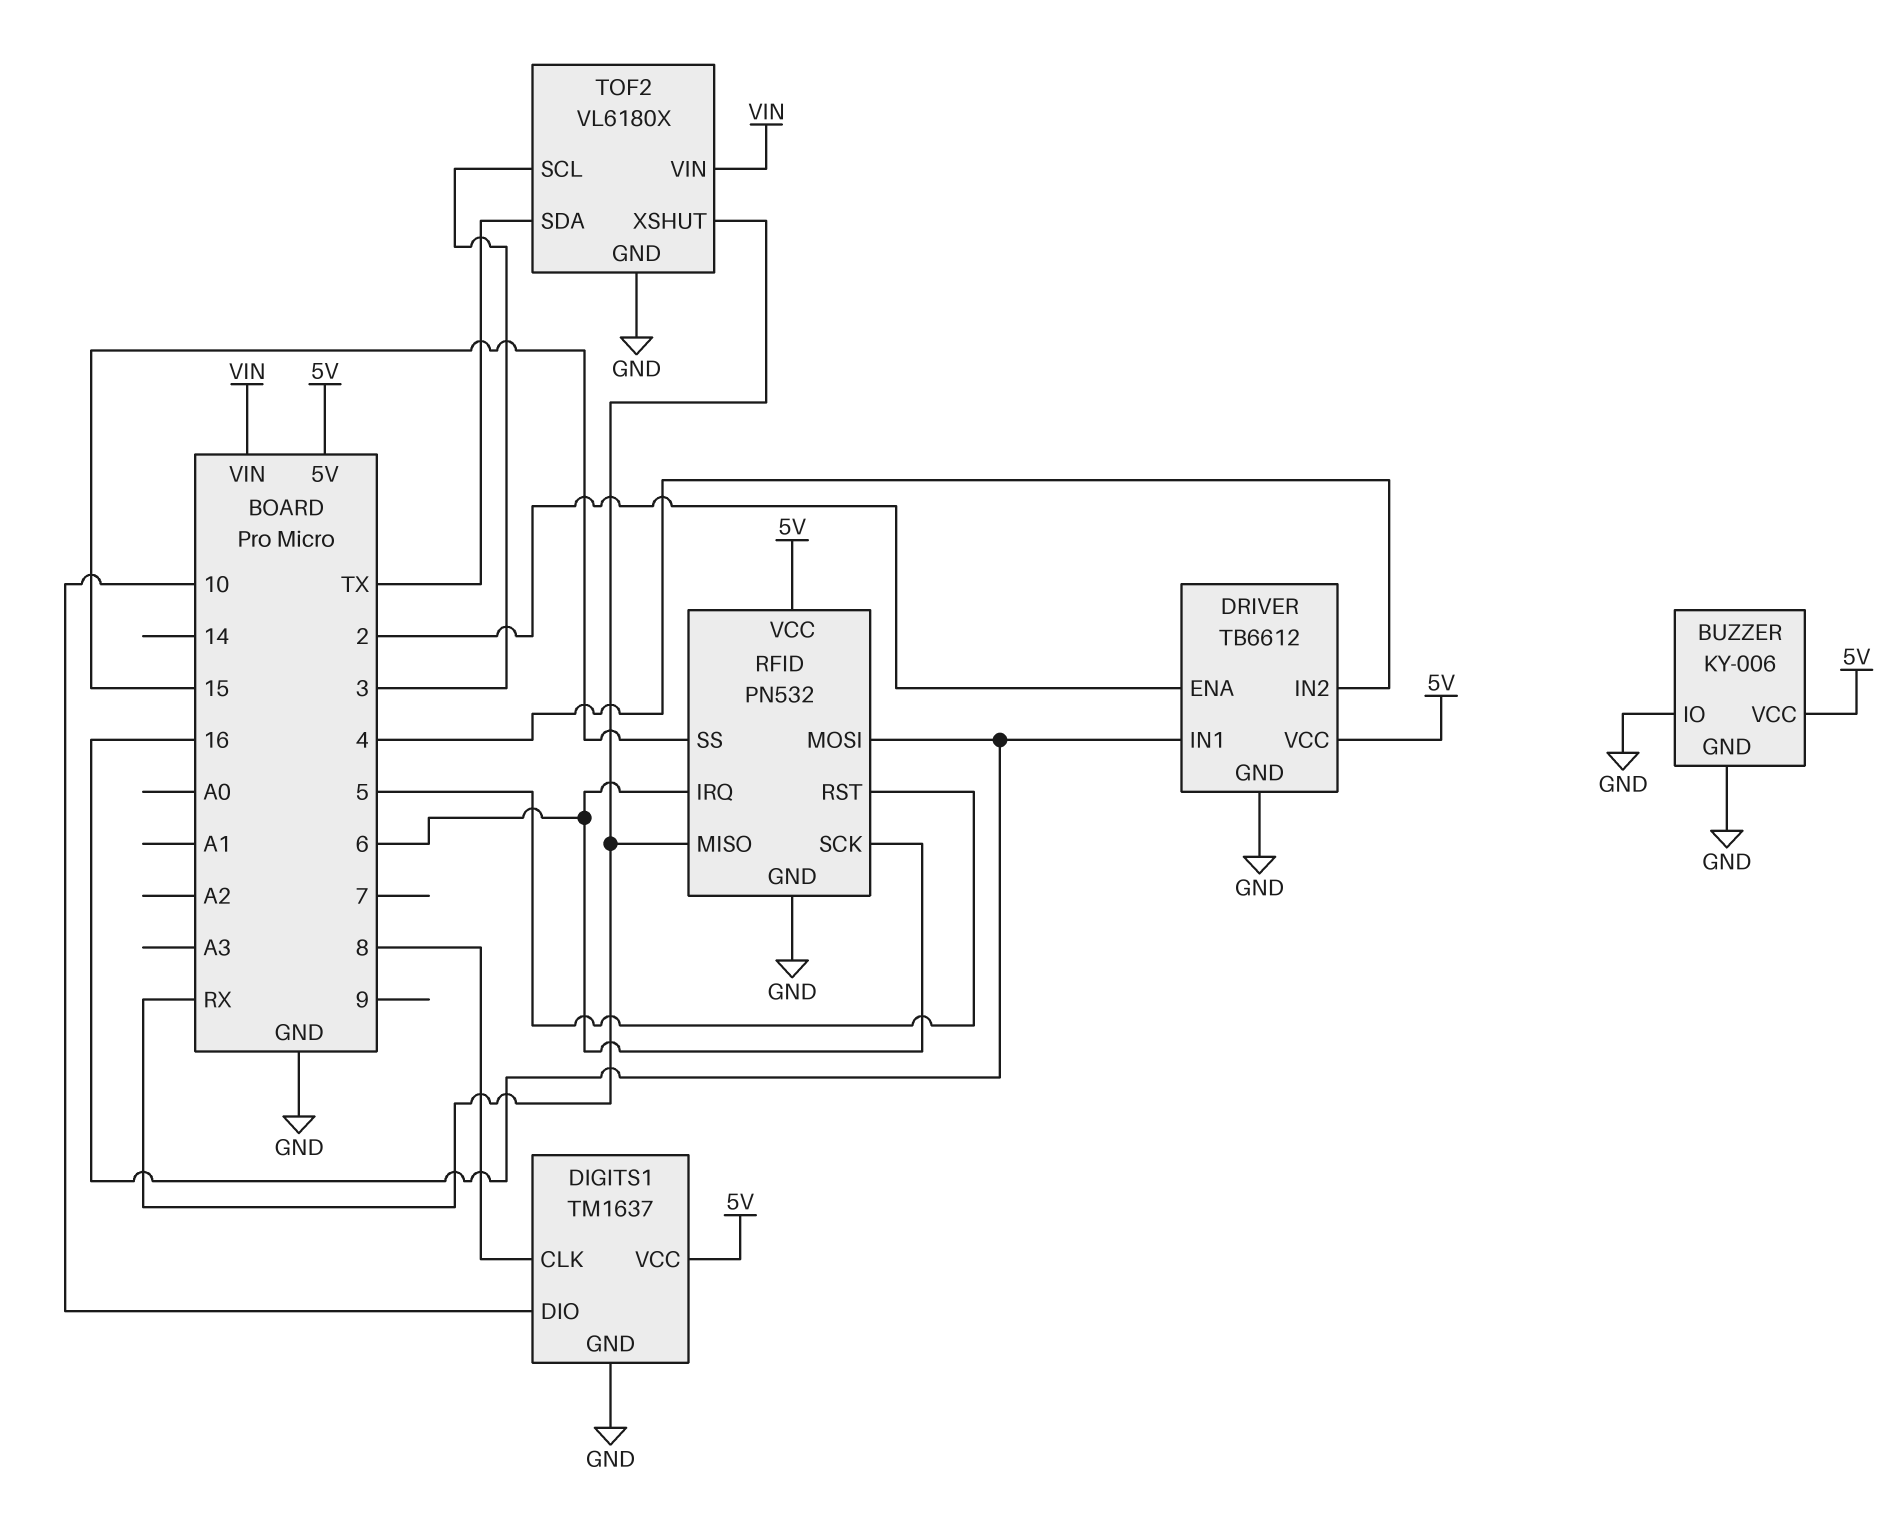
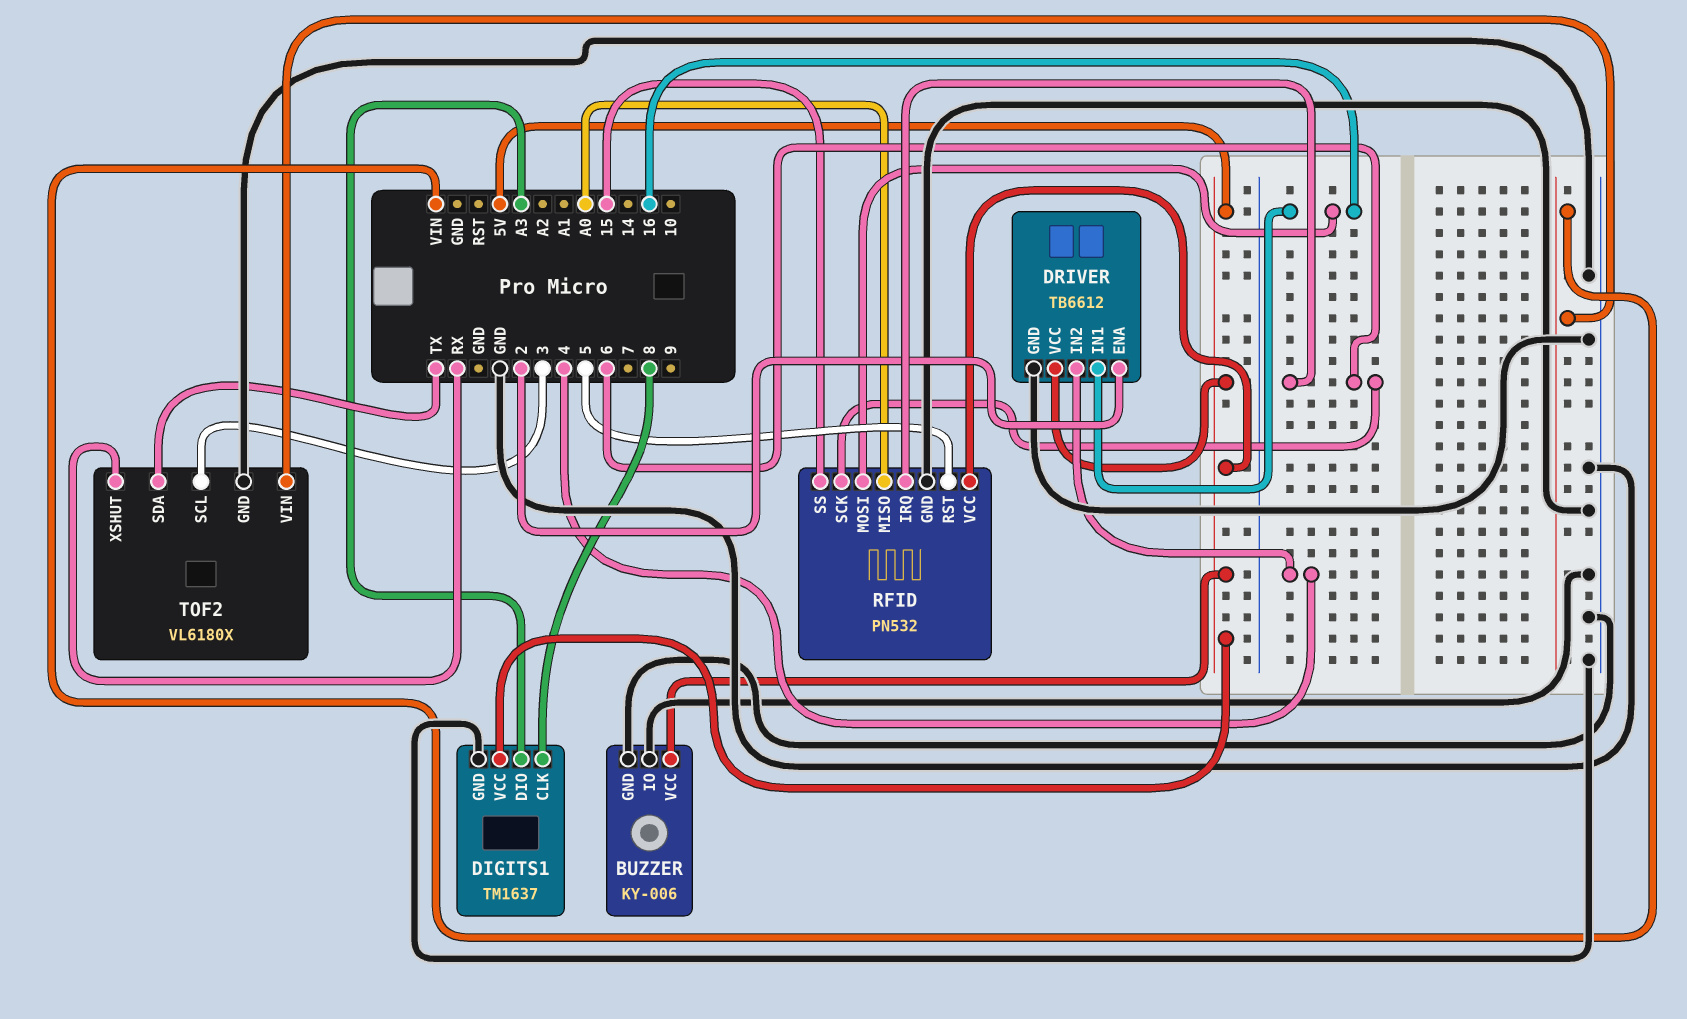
DIGITS1 pin DIO: 10 -> A3
RFID pin MISO: RX -> A0

